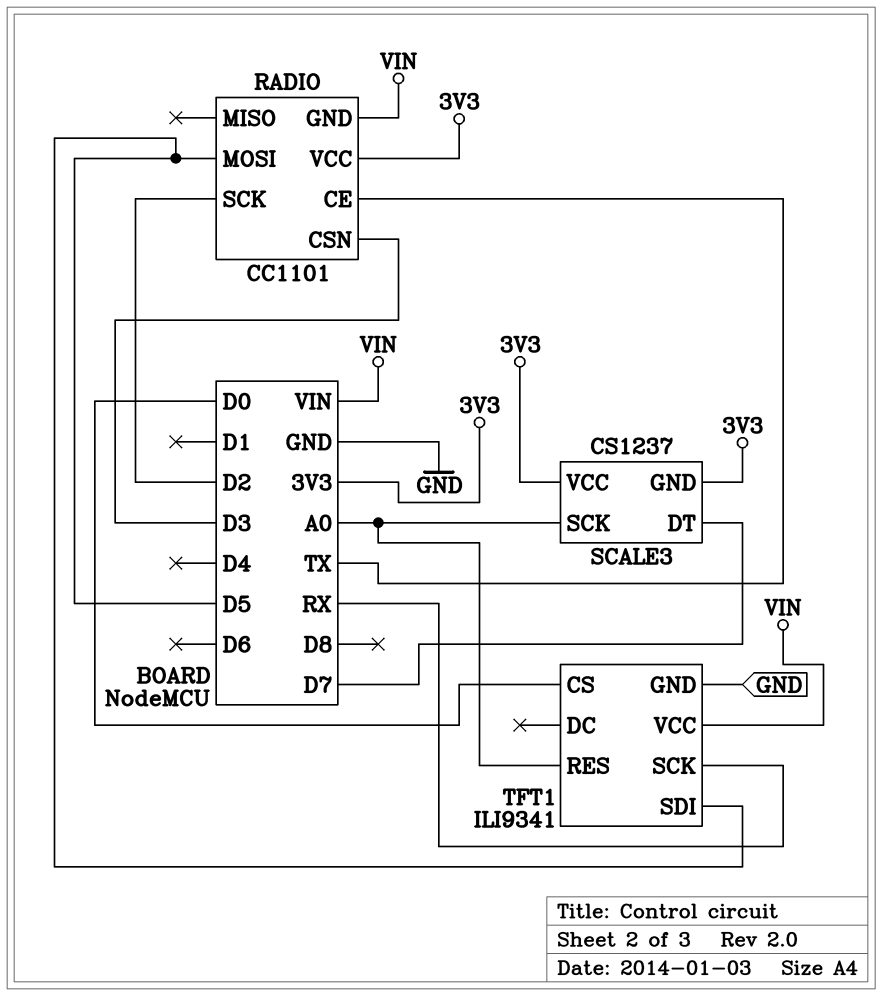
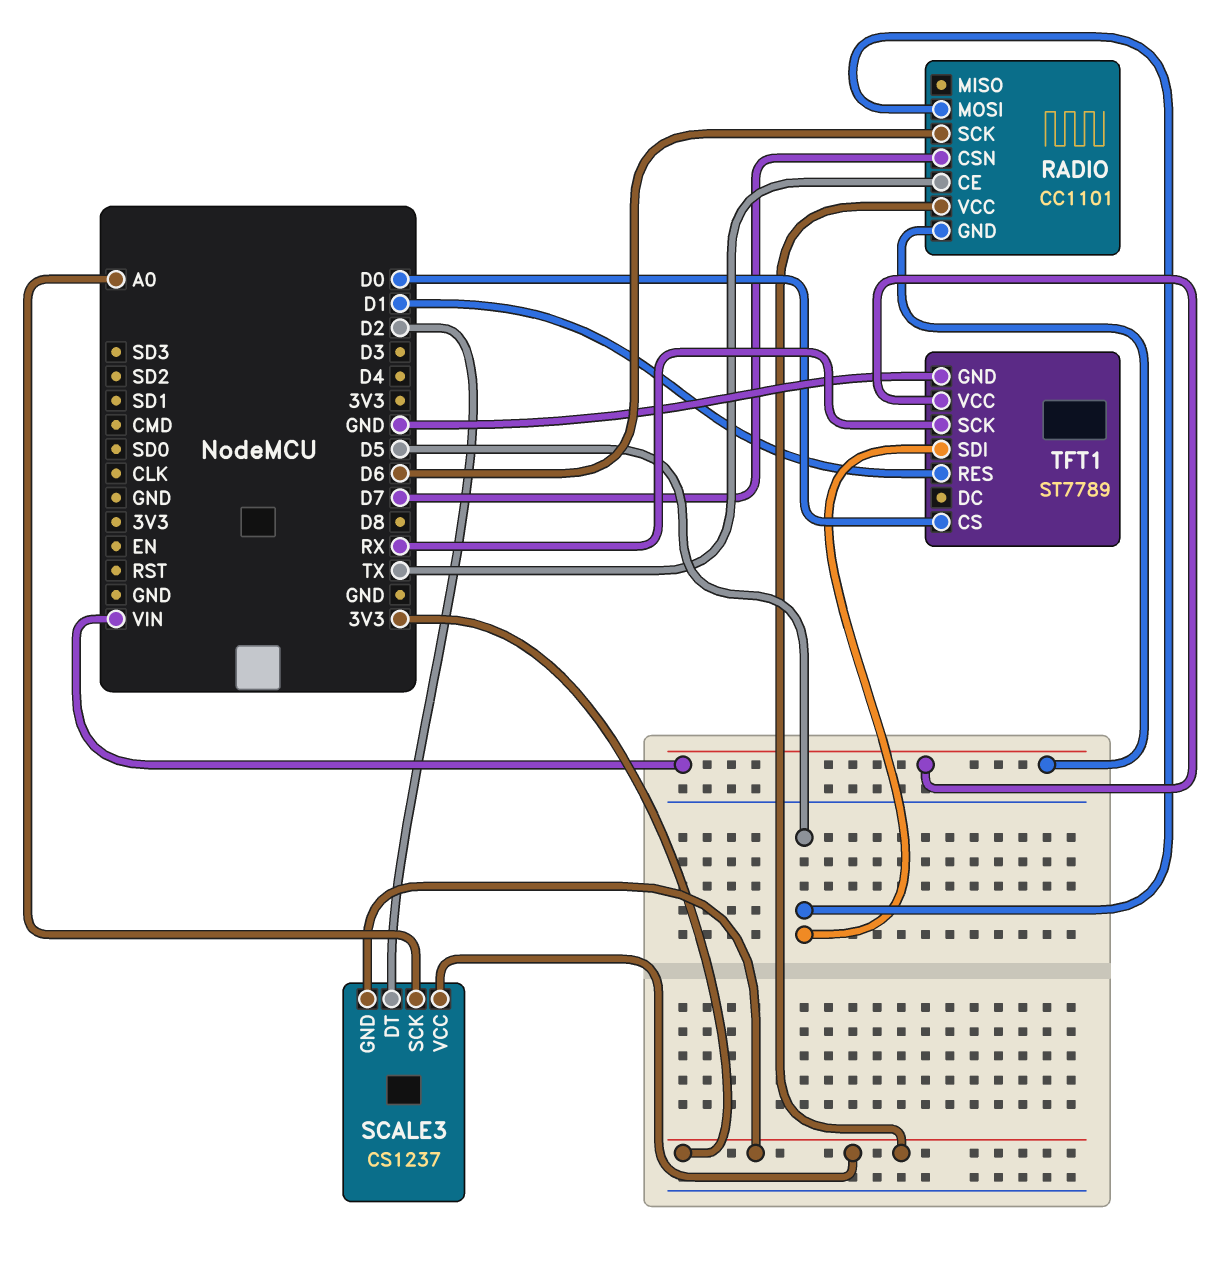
RADIO pin CSN: D3 -> D7
RADIO pin SCK: D2 -> D6
SCALE3 pin DT: D7 -> D2
TFT1: ILI9341 -> ST7789
TFT1 pin RES: A0 -> D1

